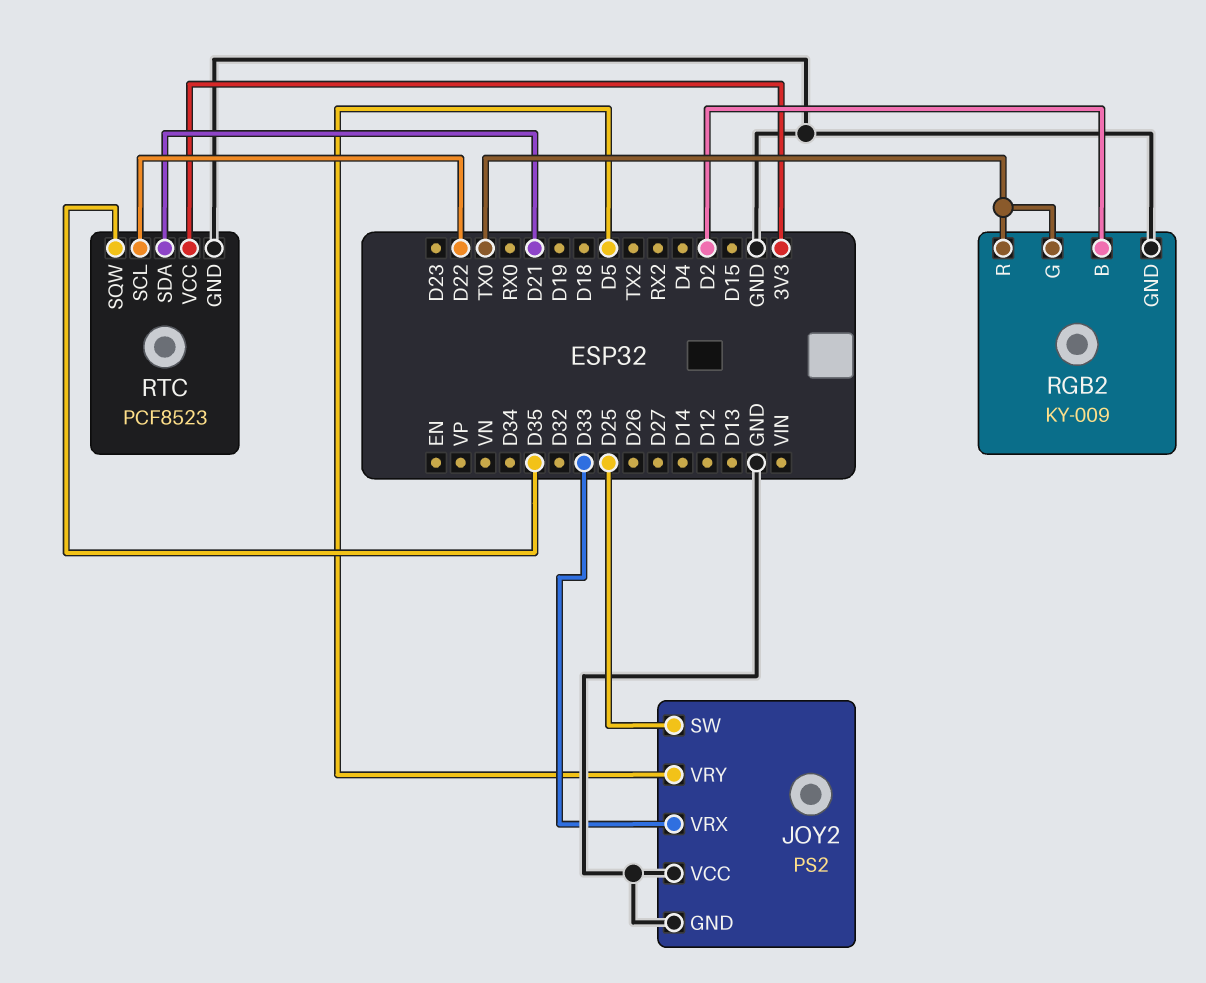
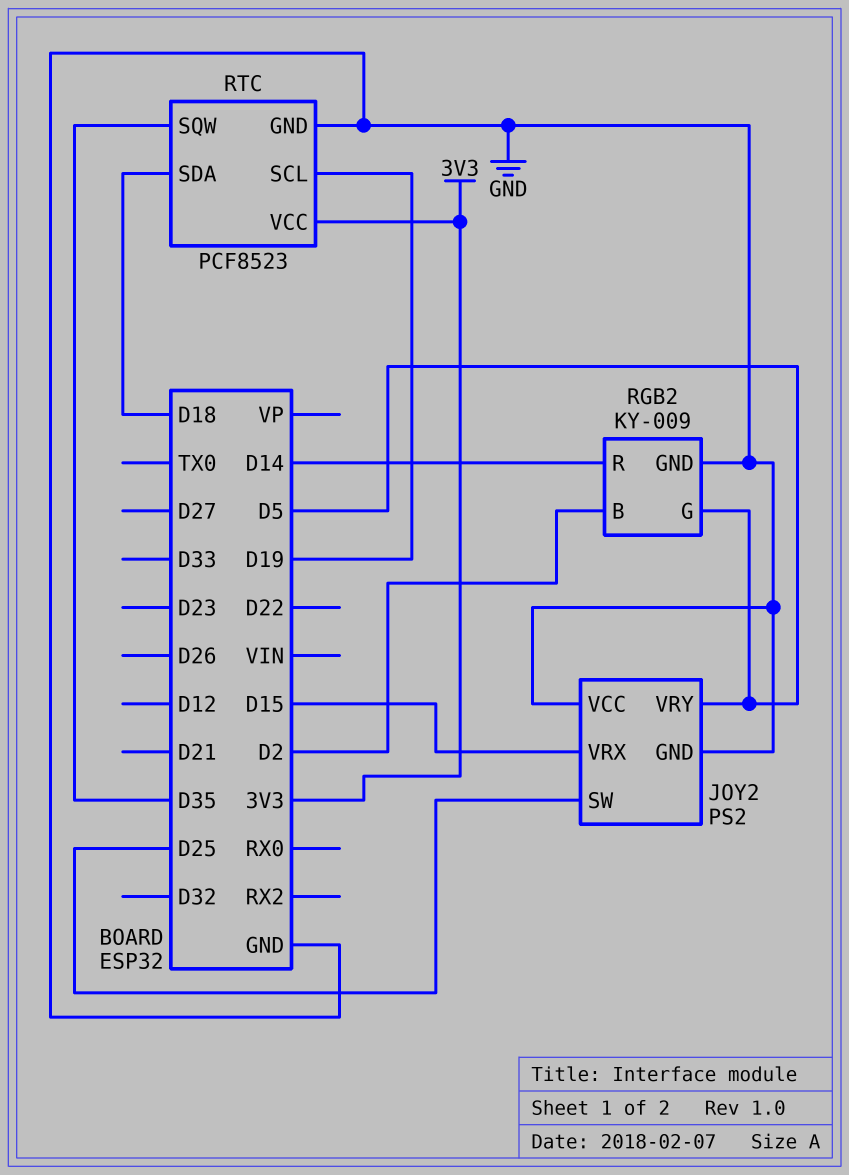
JOY2 pin VRX: D33 -> D15
RGB2 pin G: TX0 -> D5
RGB2 pin R: TX0 -> D14
RTC pin SCL: D22 -> D19
RTC pin SDA: D21 -> D18

